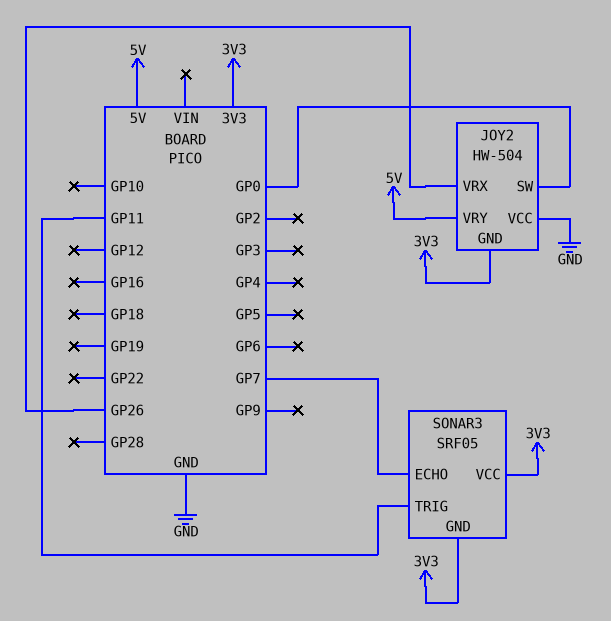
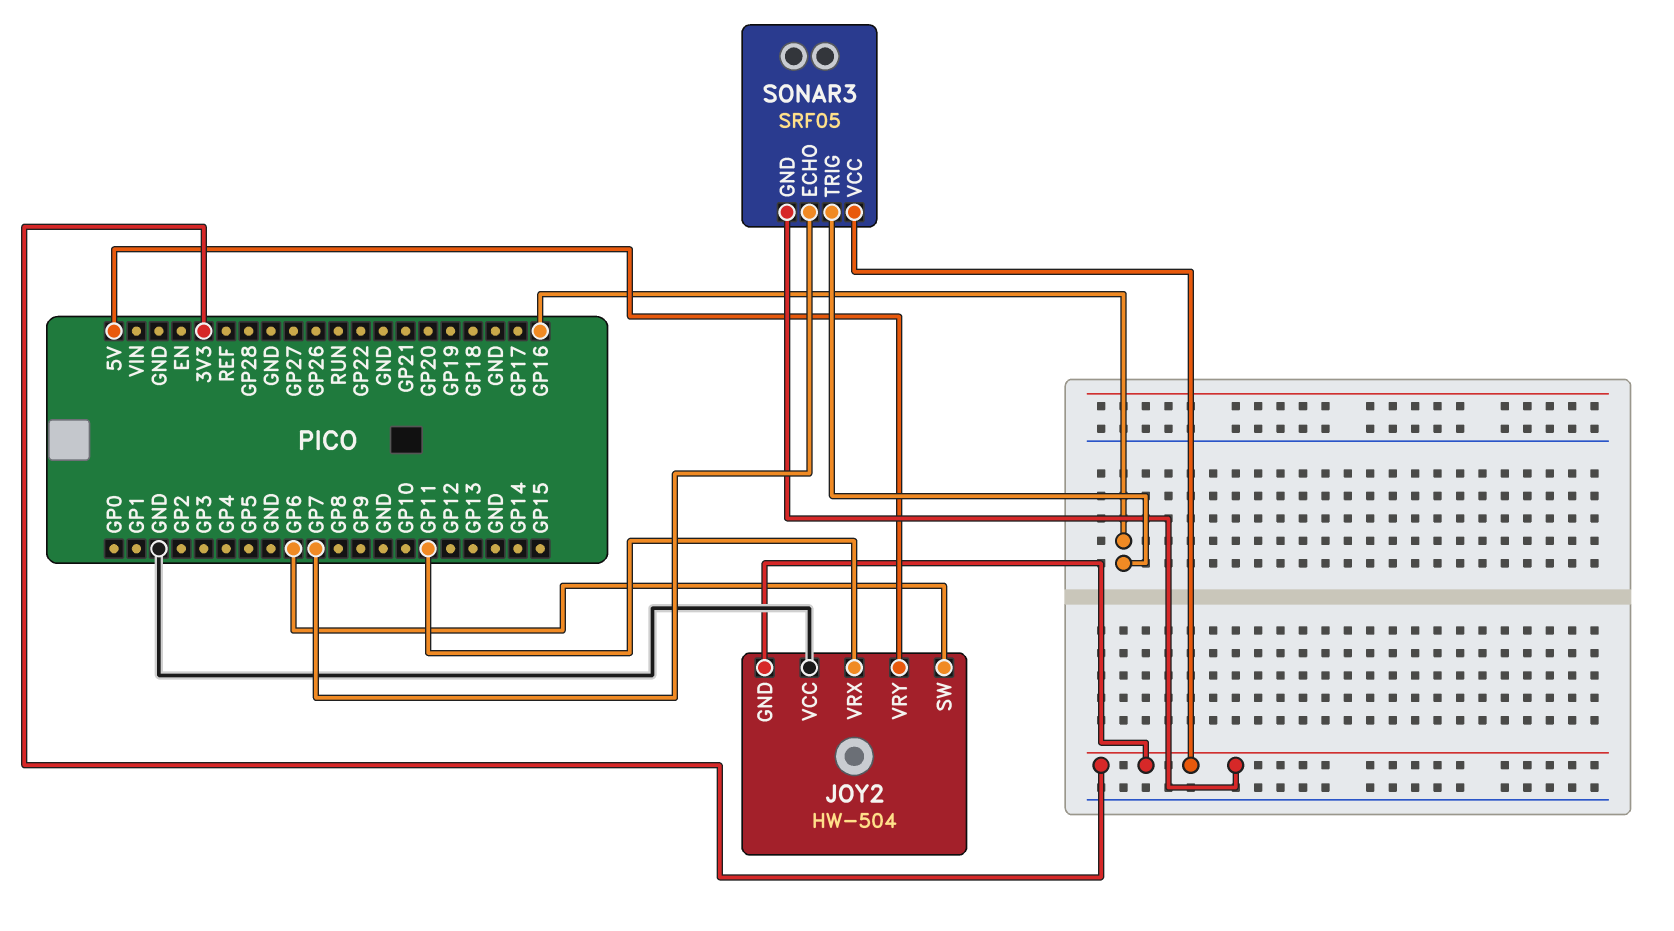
JOY2 pin SW: GP0 -> GP6
JOY2 pin VRX: GP26 -> GP11
SONAR3 pin TRIG: GP11 -> GP16

